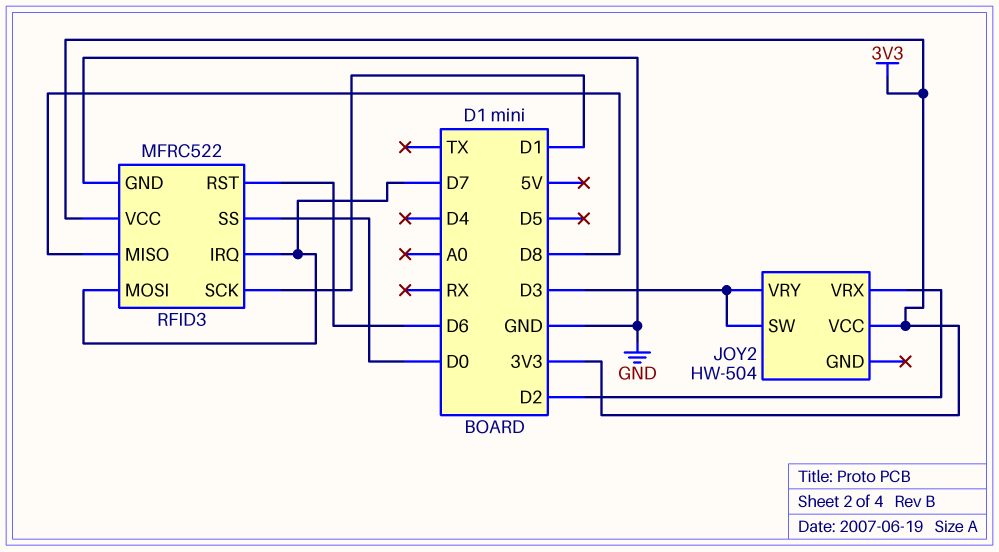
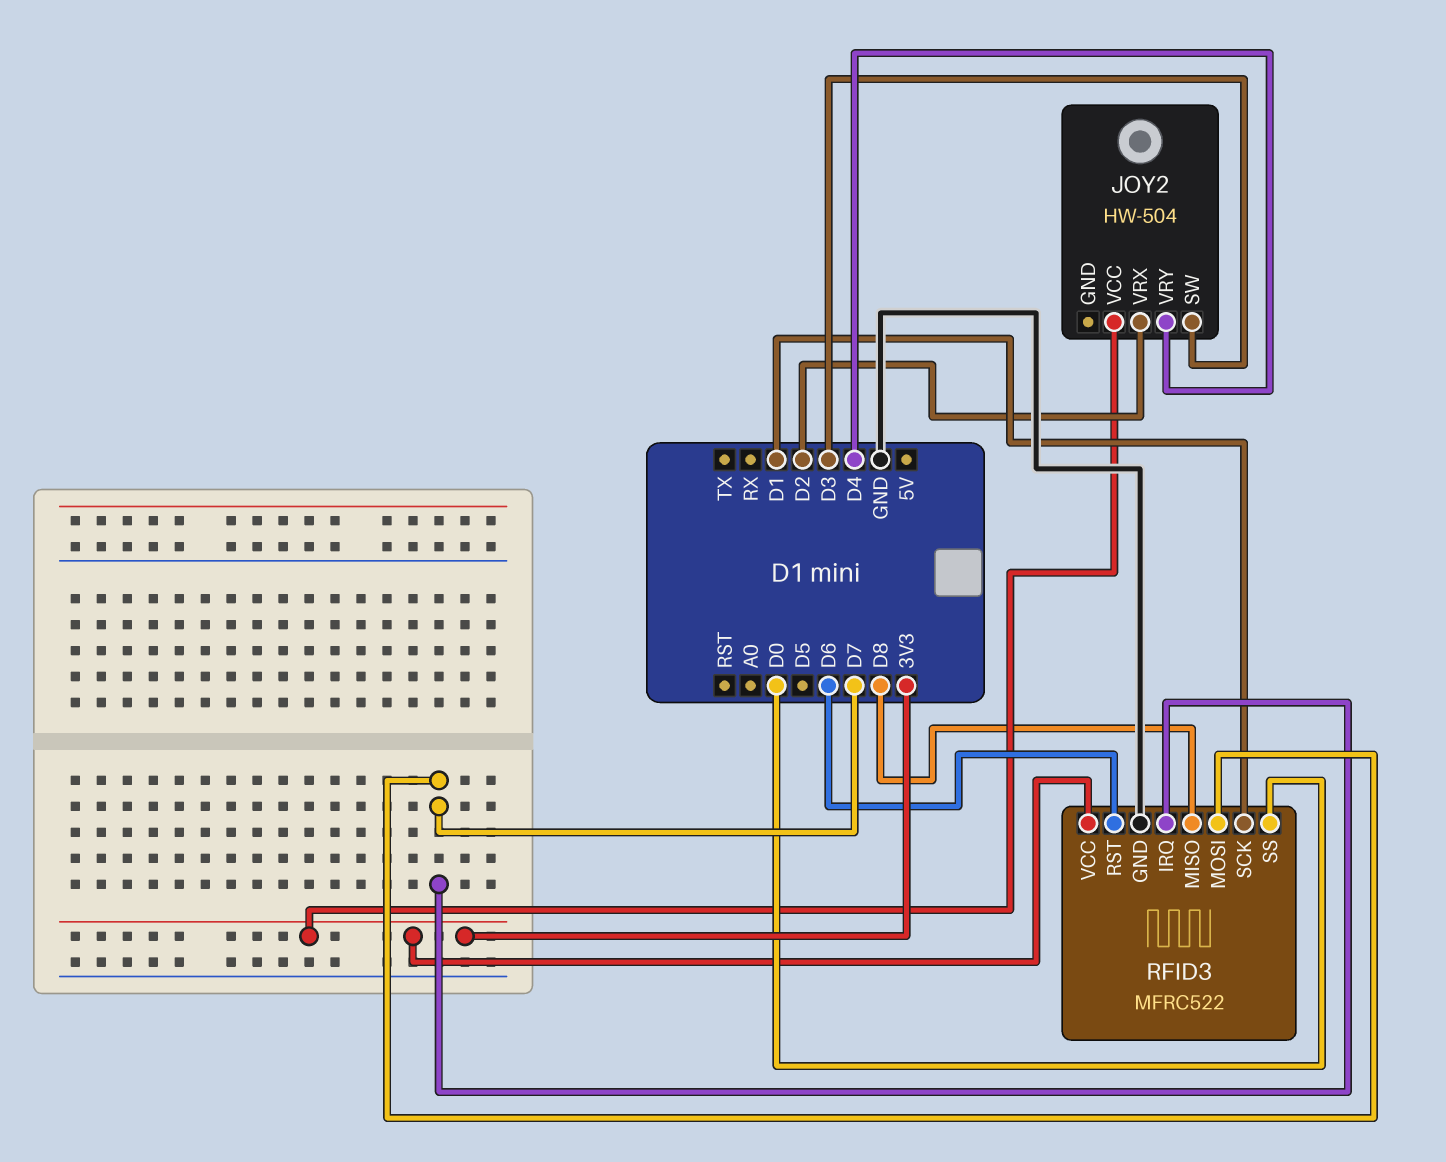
JOY2 pin VRY: D3 -> D4

